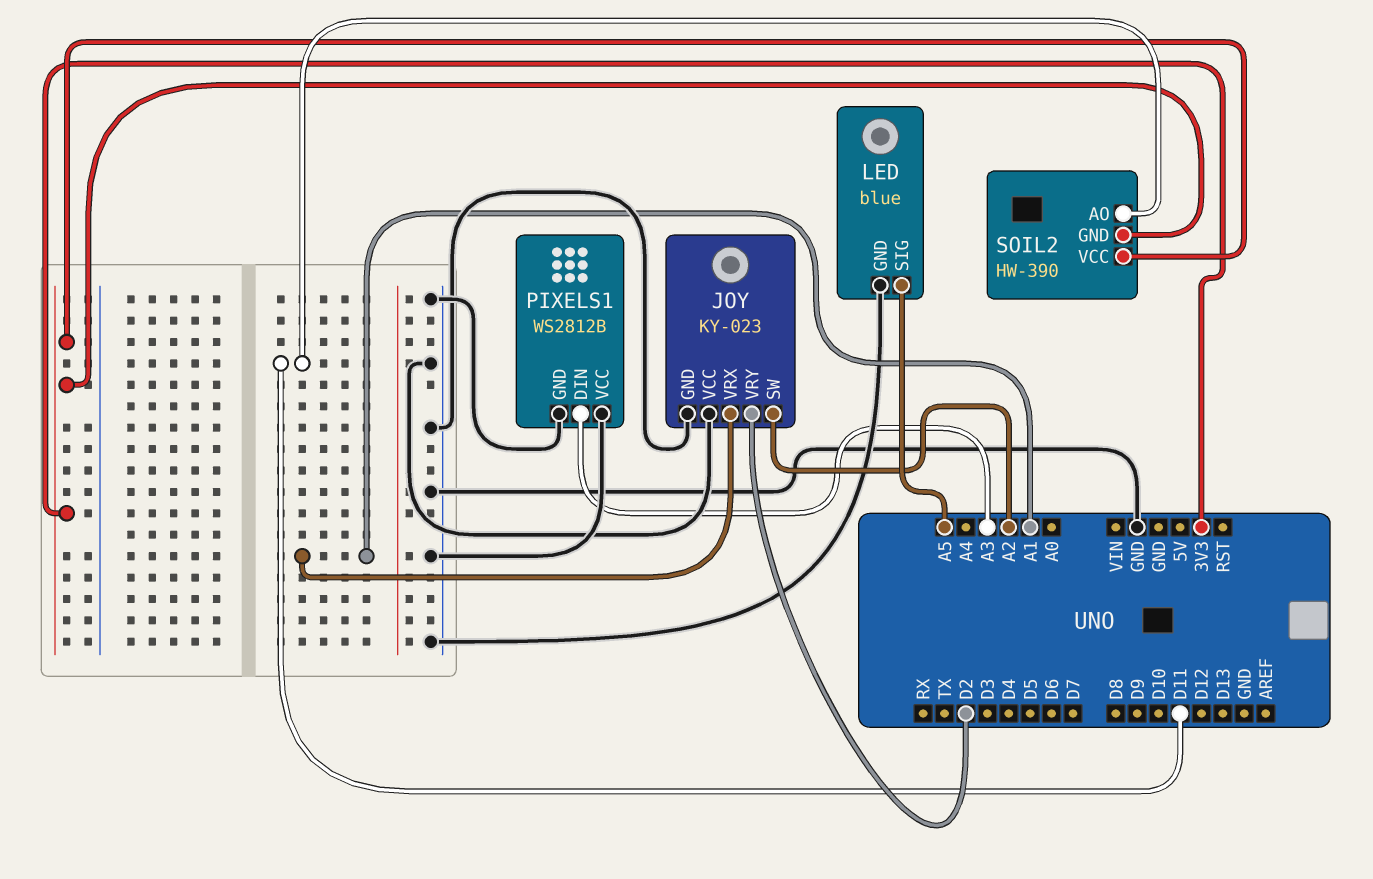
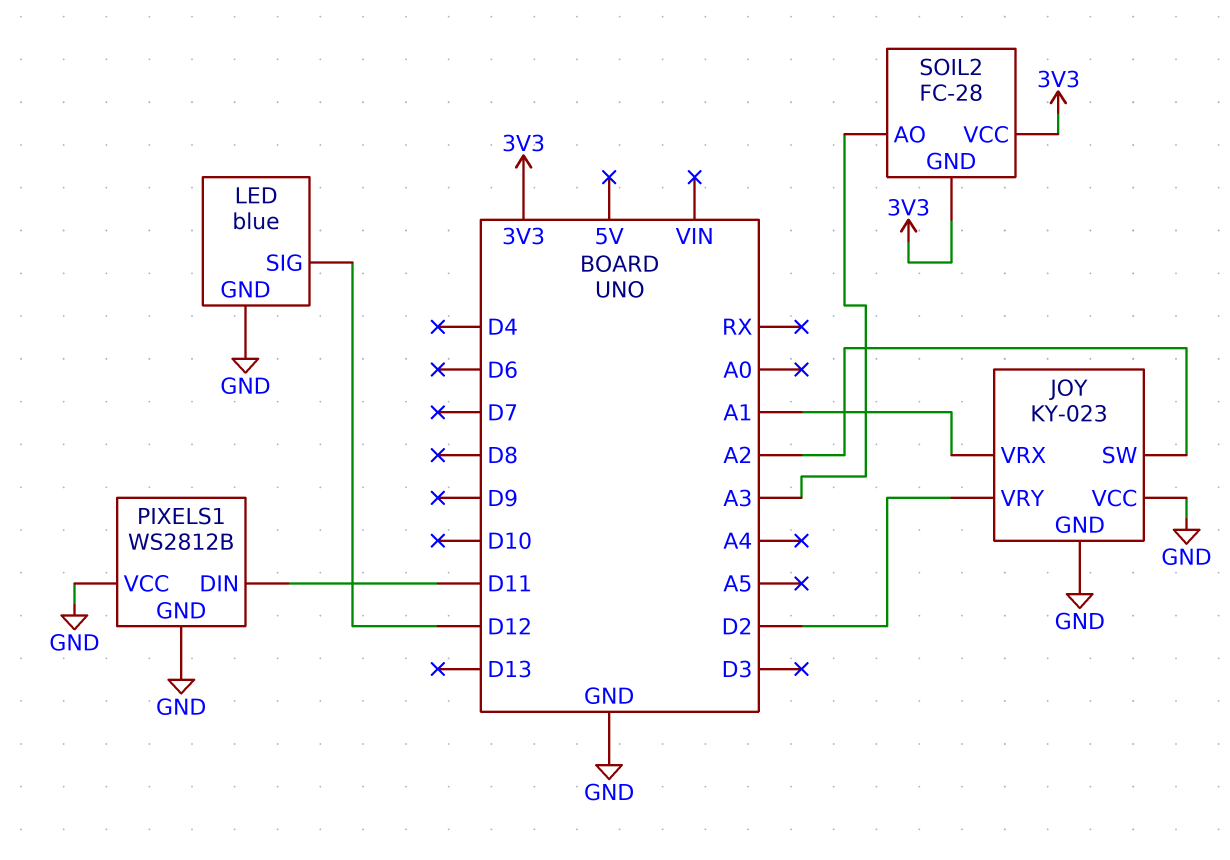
LED pin SIG: A5 -> D12
PIXELS1 pin DIN: A3 -> D11
SOIL2: HW-390 -> FC-28
SOIL2 pin AO: D11 -> A3

